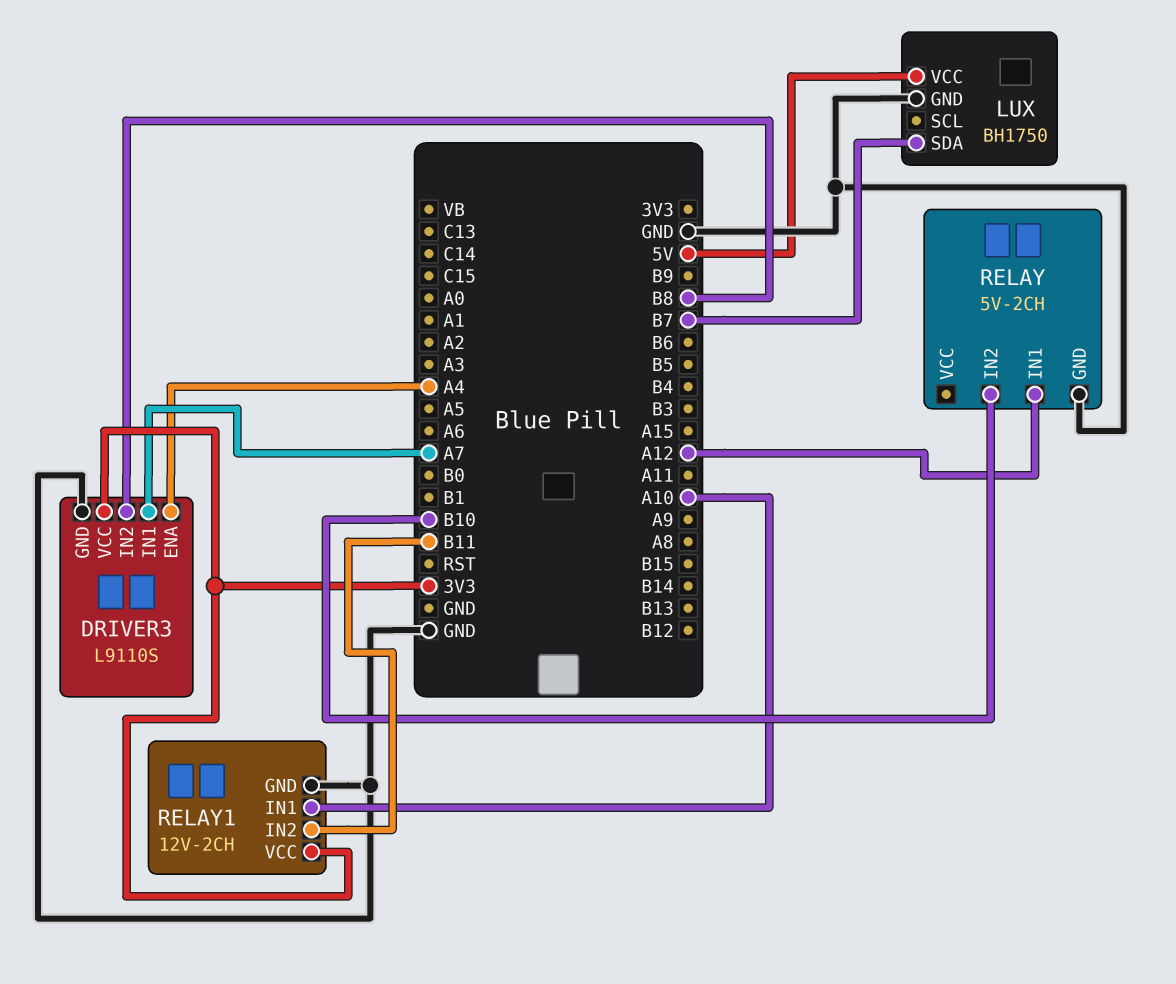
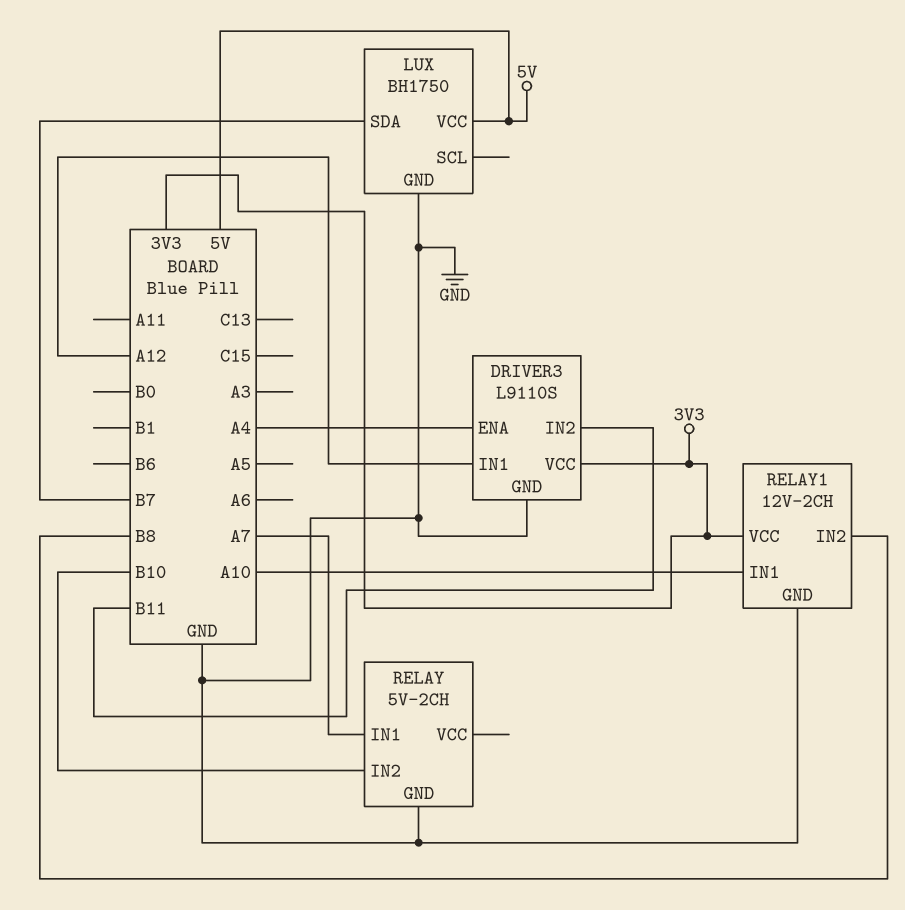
DRIVER3 pin IN1: A7 -> A12
DRIVER3 pin IN2: B8 -> B11
RELAY pin IN1: A12 -> A7
RELAY1 pin IN2: B11 -> B8

